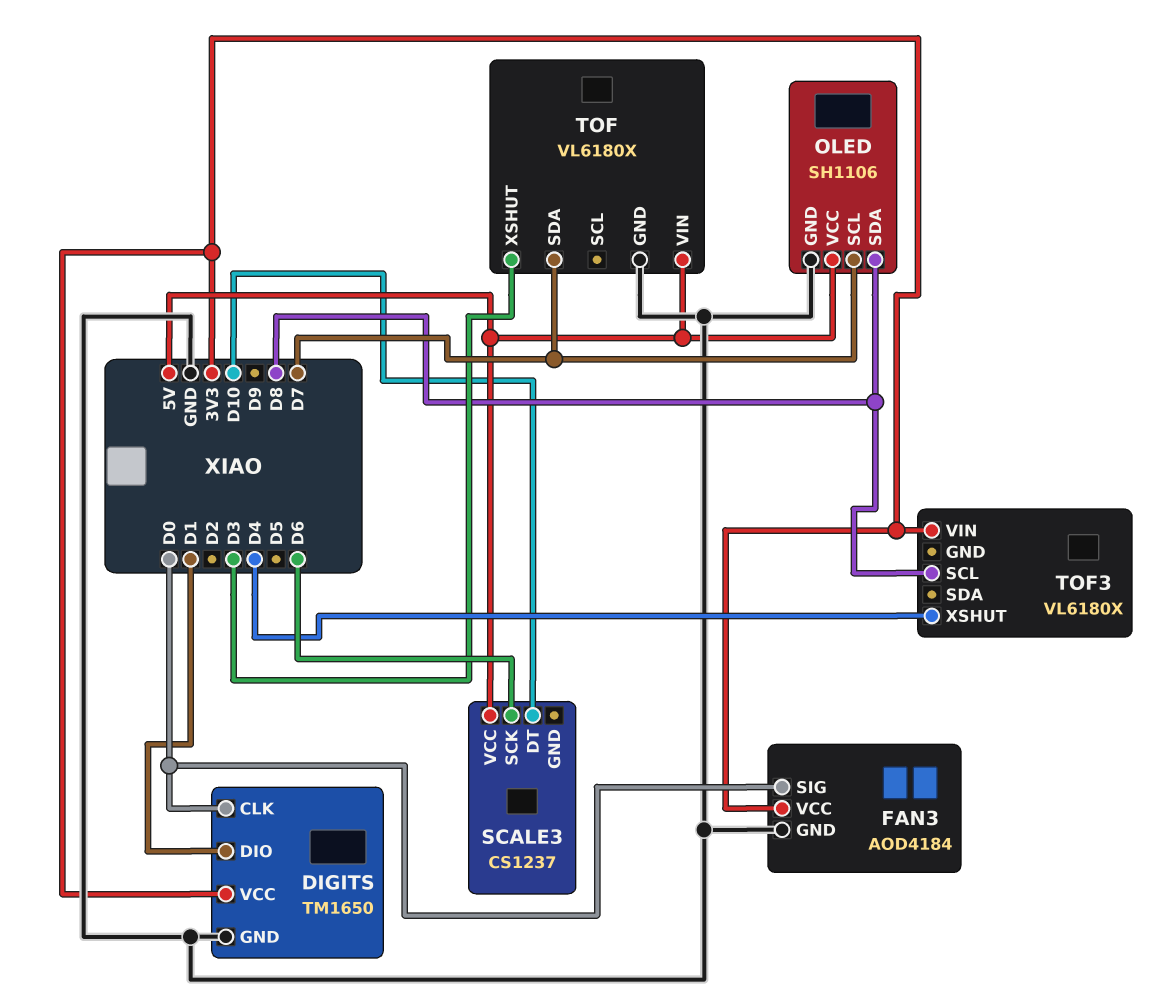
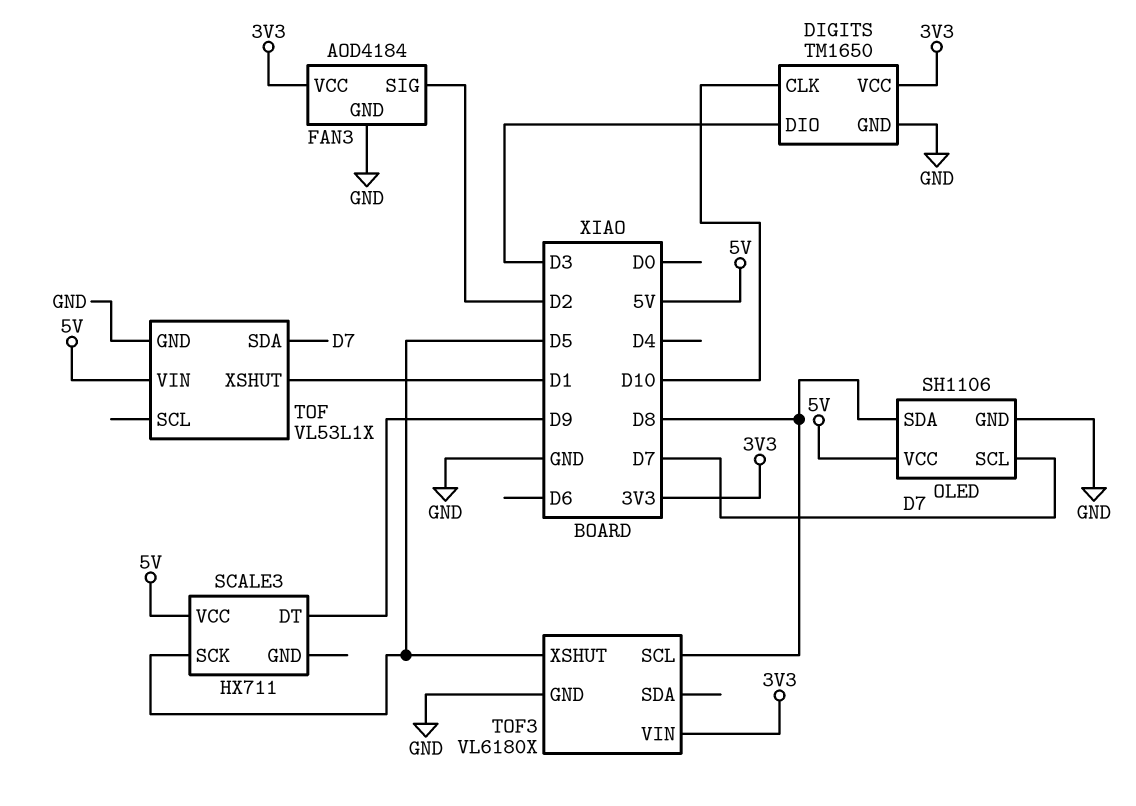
DIGITS pin CLK: D0 -> D10
DIGITS pin DIO: D1 -> D3
FAN3 pin SIG: D0 -> D2
SCALE3: CS1237 -> HX711
SCALE3 pin DT: D10 -> D9
SCALE3 pin SCK: D6 -> D5
TOF: VL6180X -> VL53L1X
TOF pin XSHUT: D3 -> D1
TOF3 pin GND: none -> GND
TOF3 pin XSHUT: D4 -> D5

